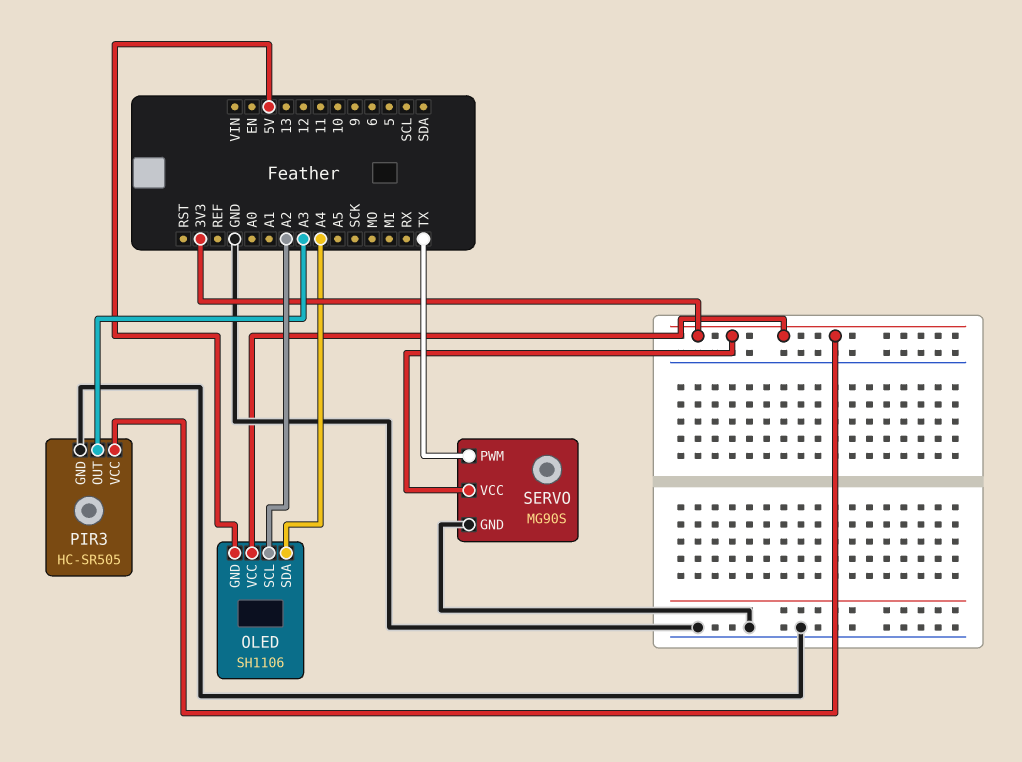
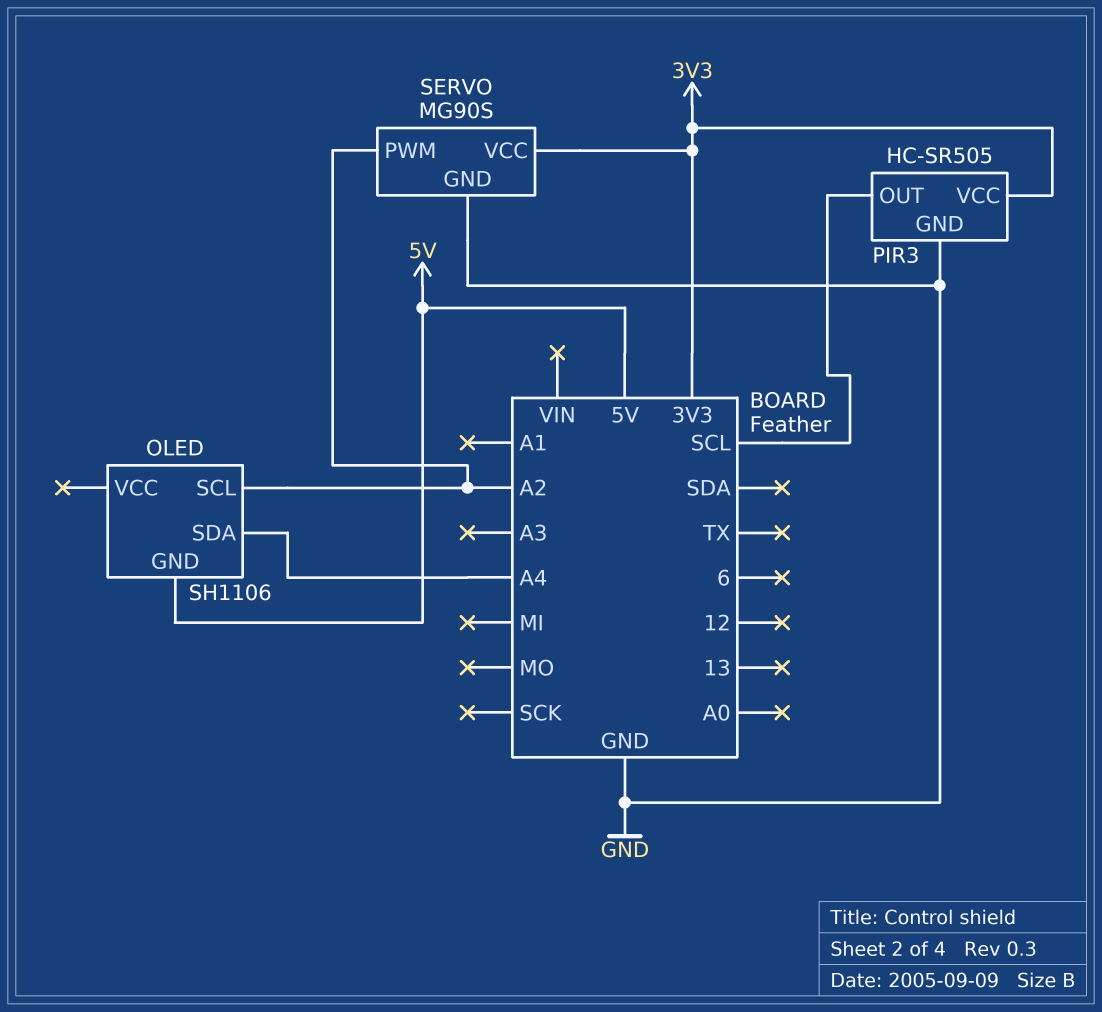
OLED pin VCC: 3V3 -> none
PIR3 pin OUT: A3 -> SCL
SERVO pin PWM: TX -> A2

